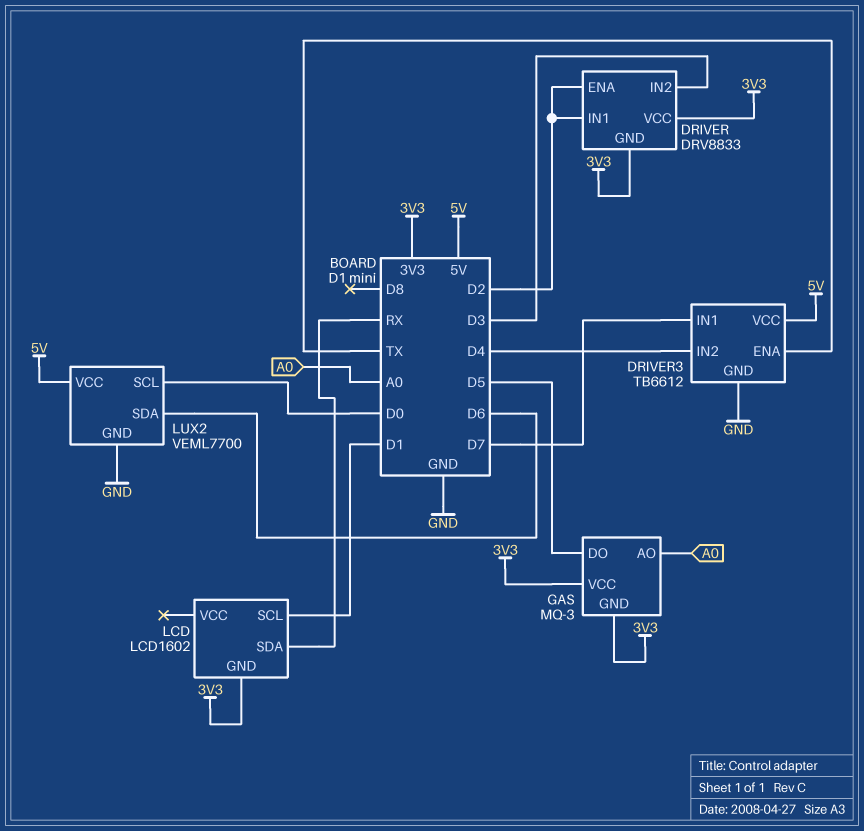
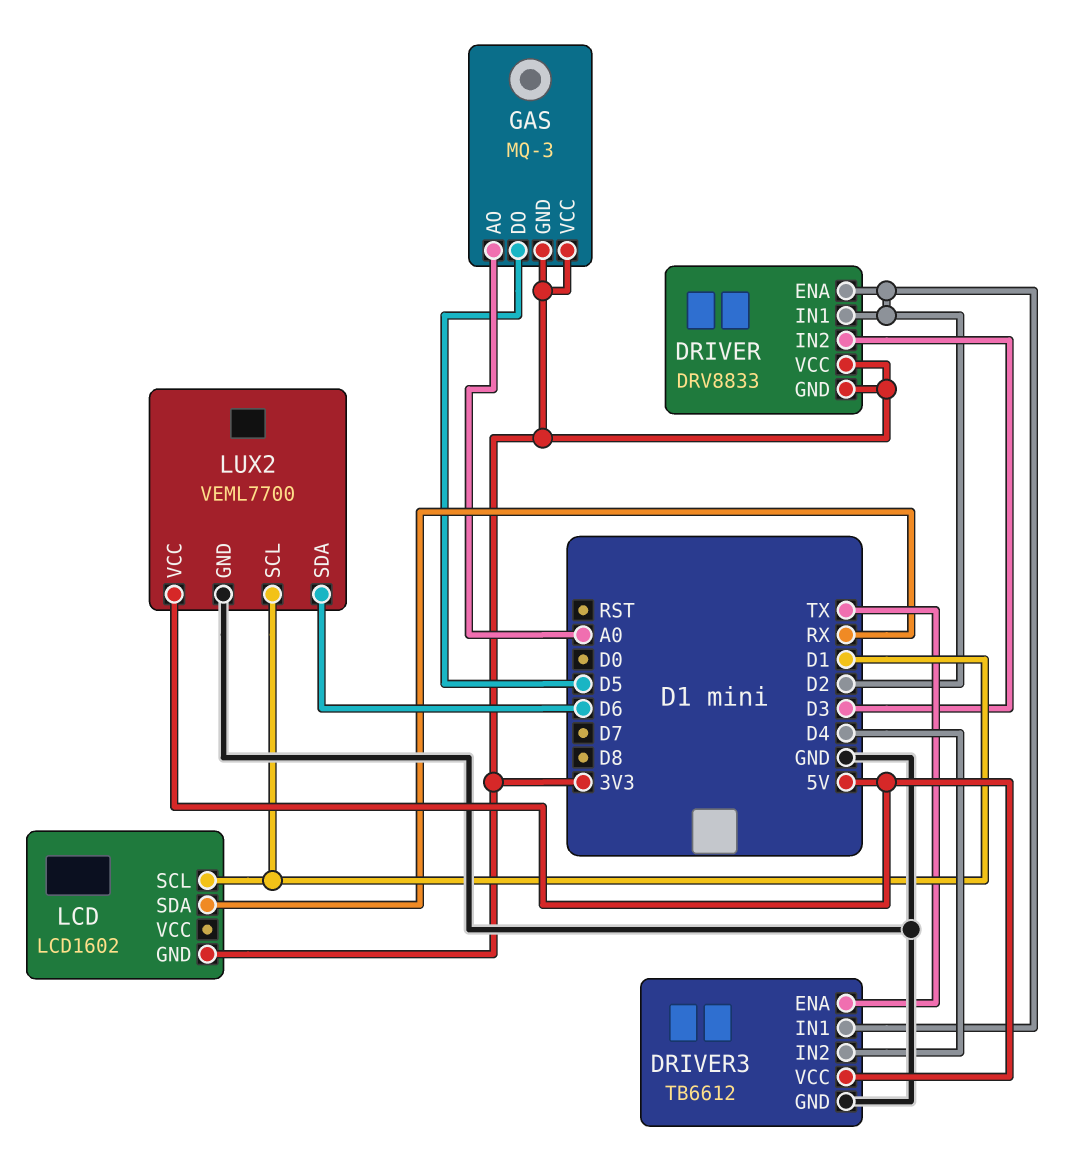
DRIVER3 pin IN1: D7 -> D2
LUX2 pin SCL: D0 -> D1

